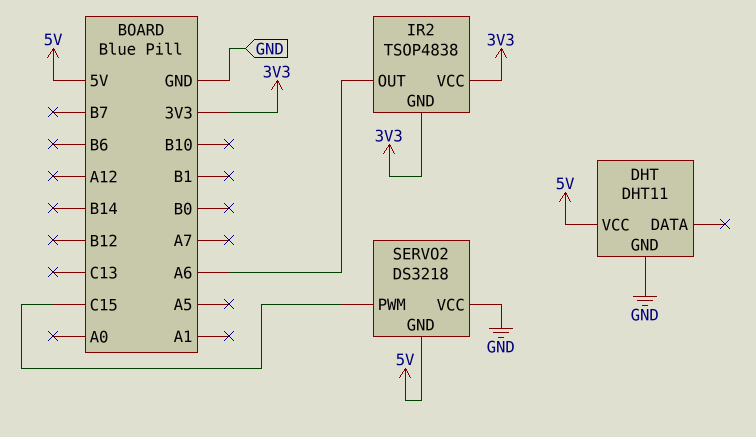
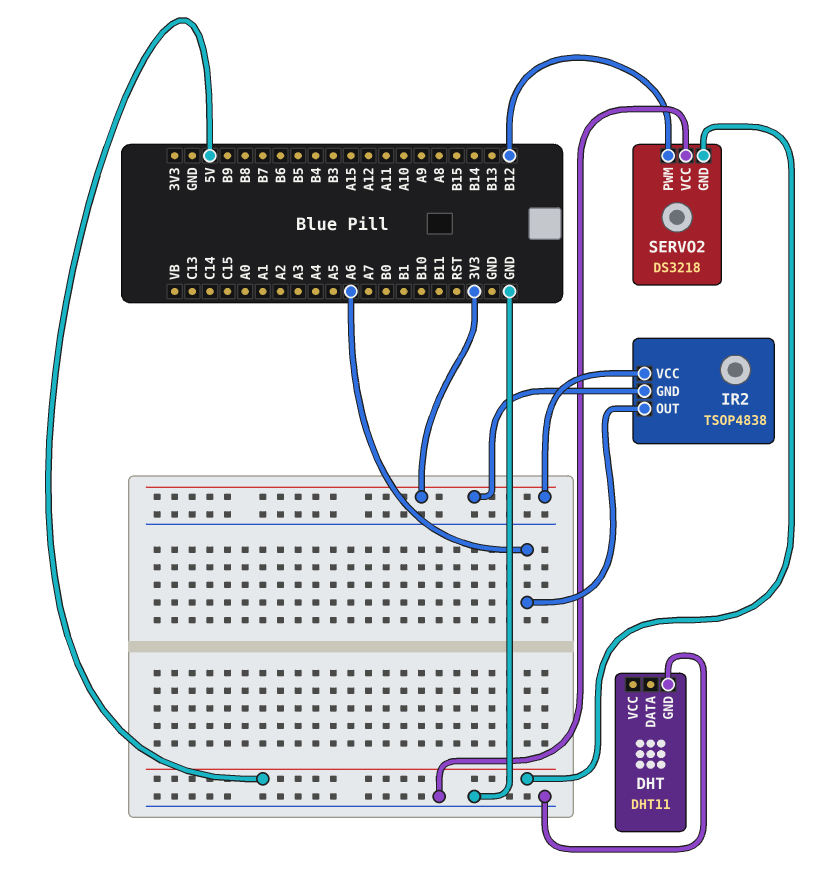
DHT pin VCC: 5V -> none
SERVO2 pin PWM: C15 -> B12

